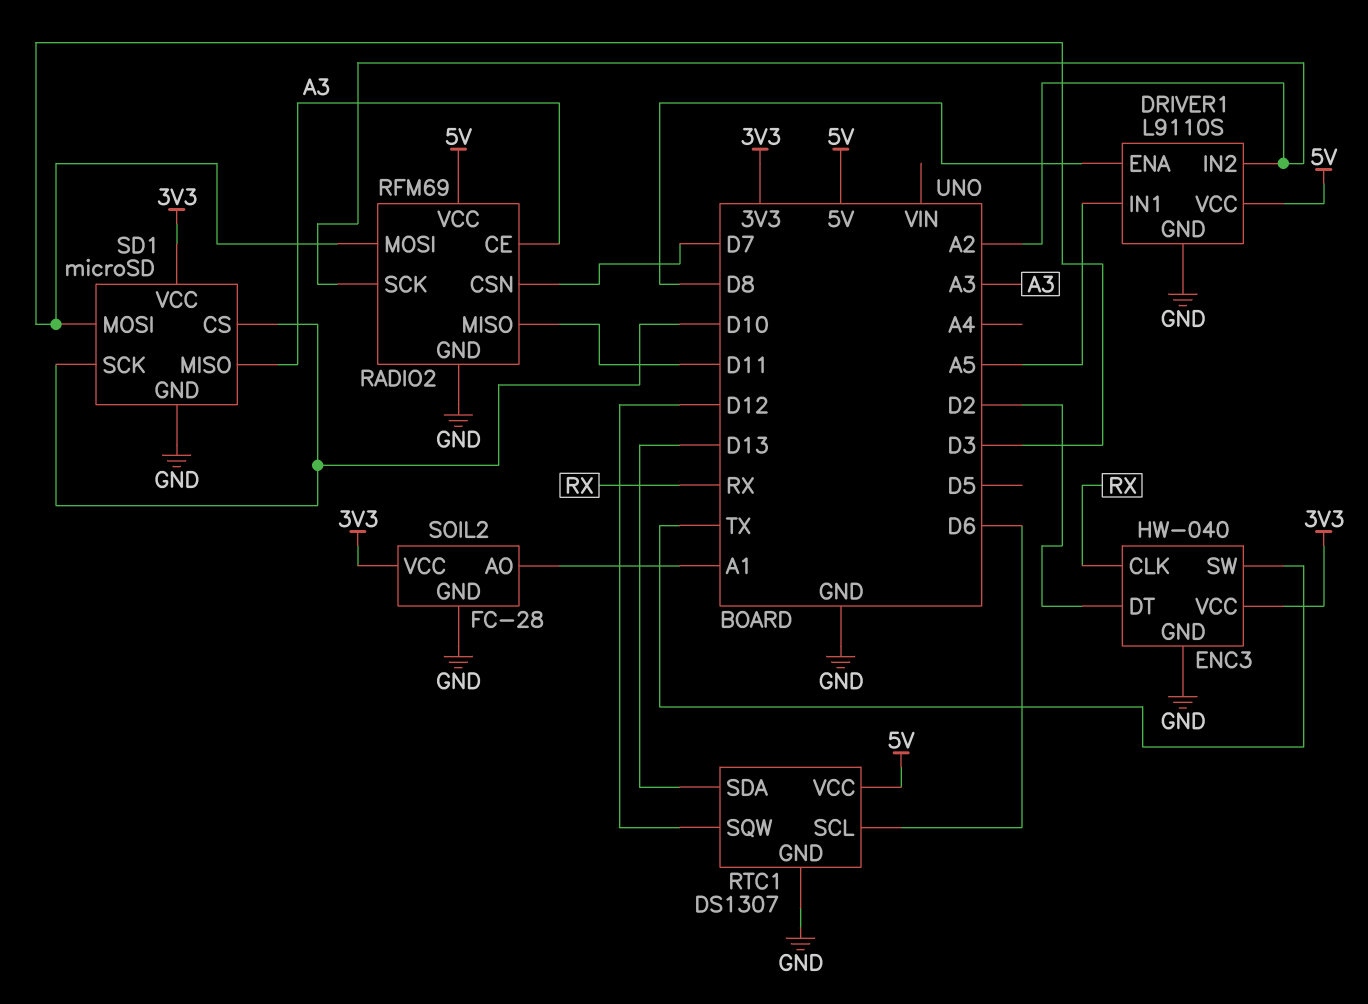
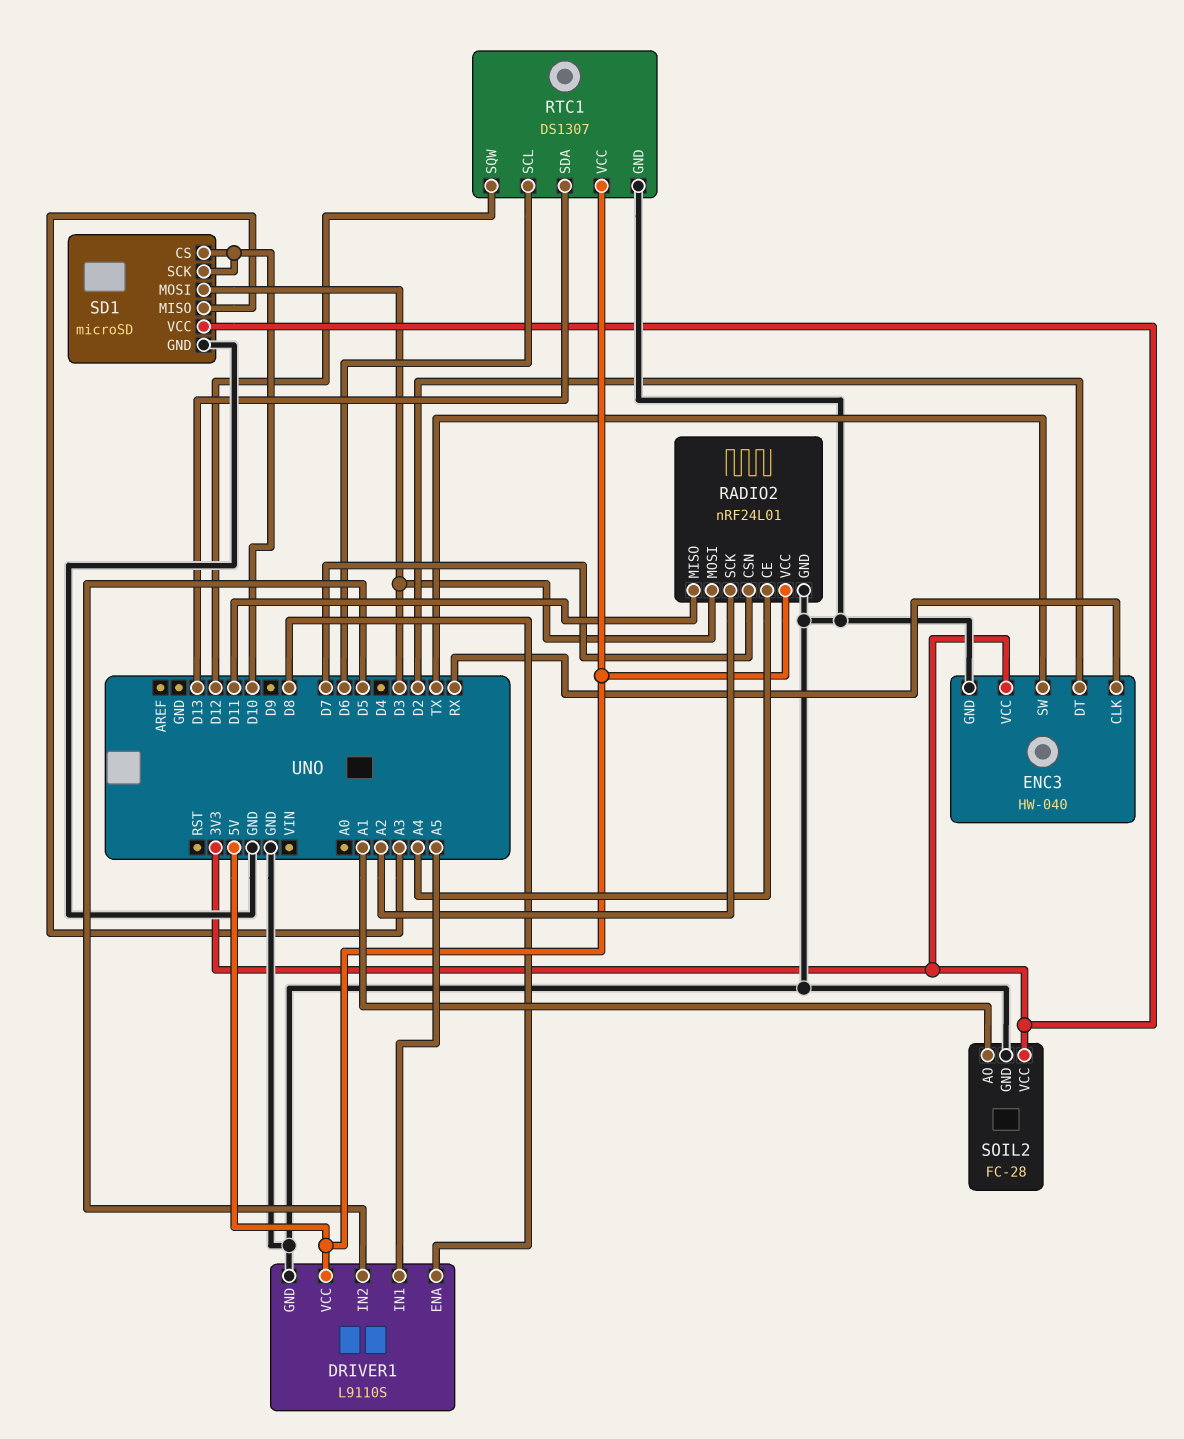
DRIVER1 pin IN2: A2 -> D5
RADIO2: RFM69 -> nRF24L01
RADIO2 pin CE: A3 -> A4

